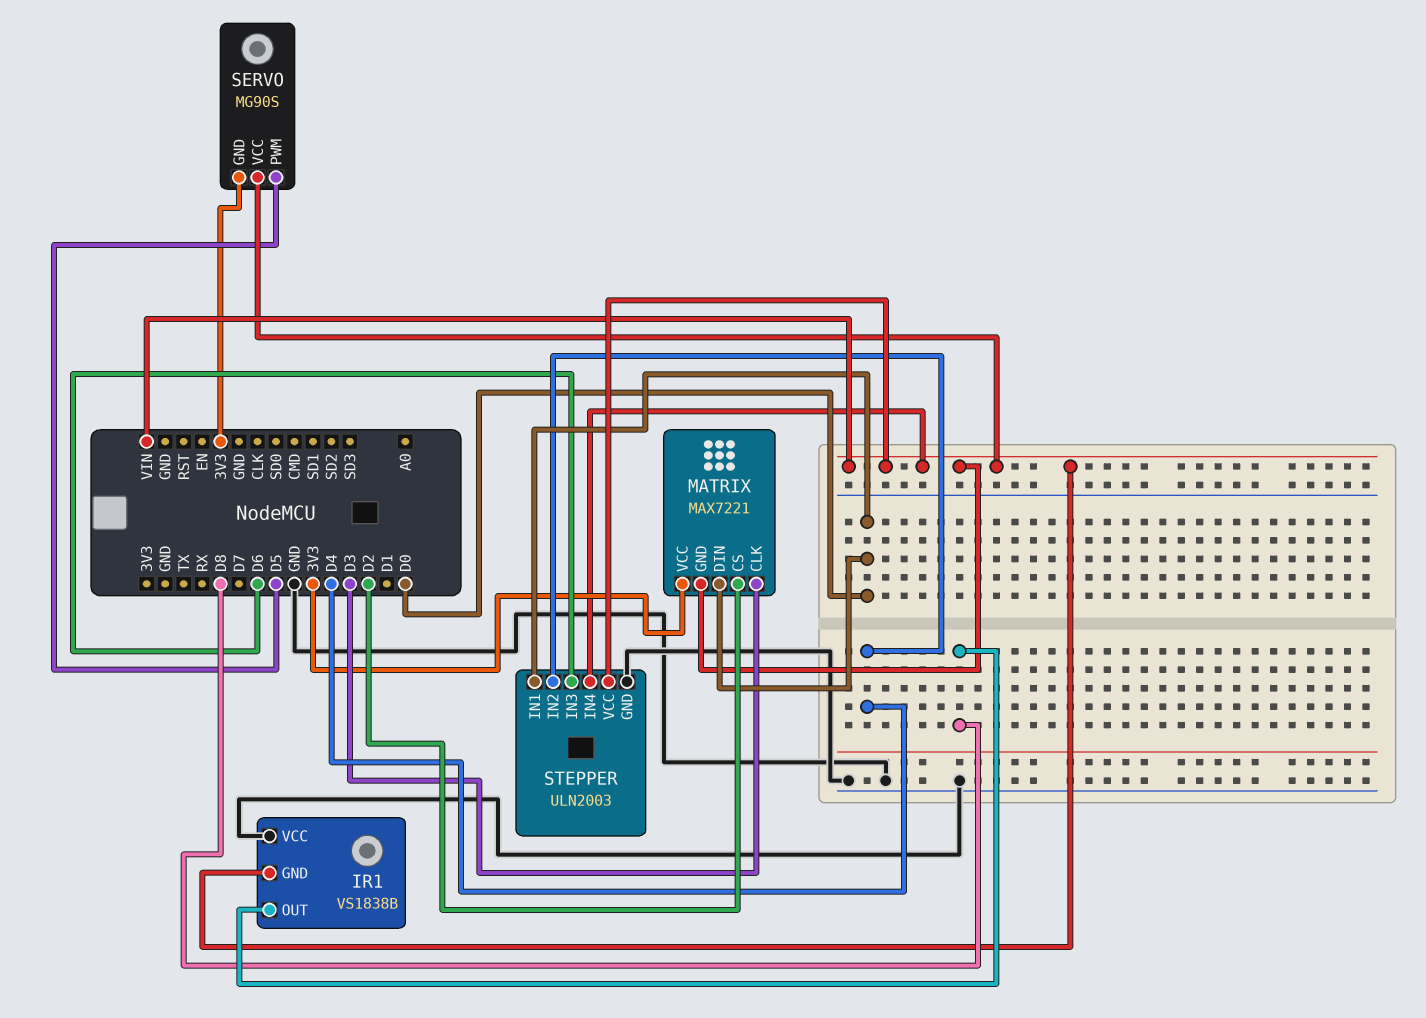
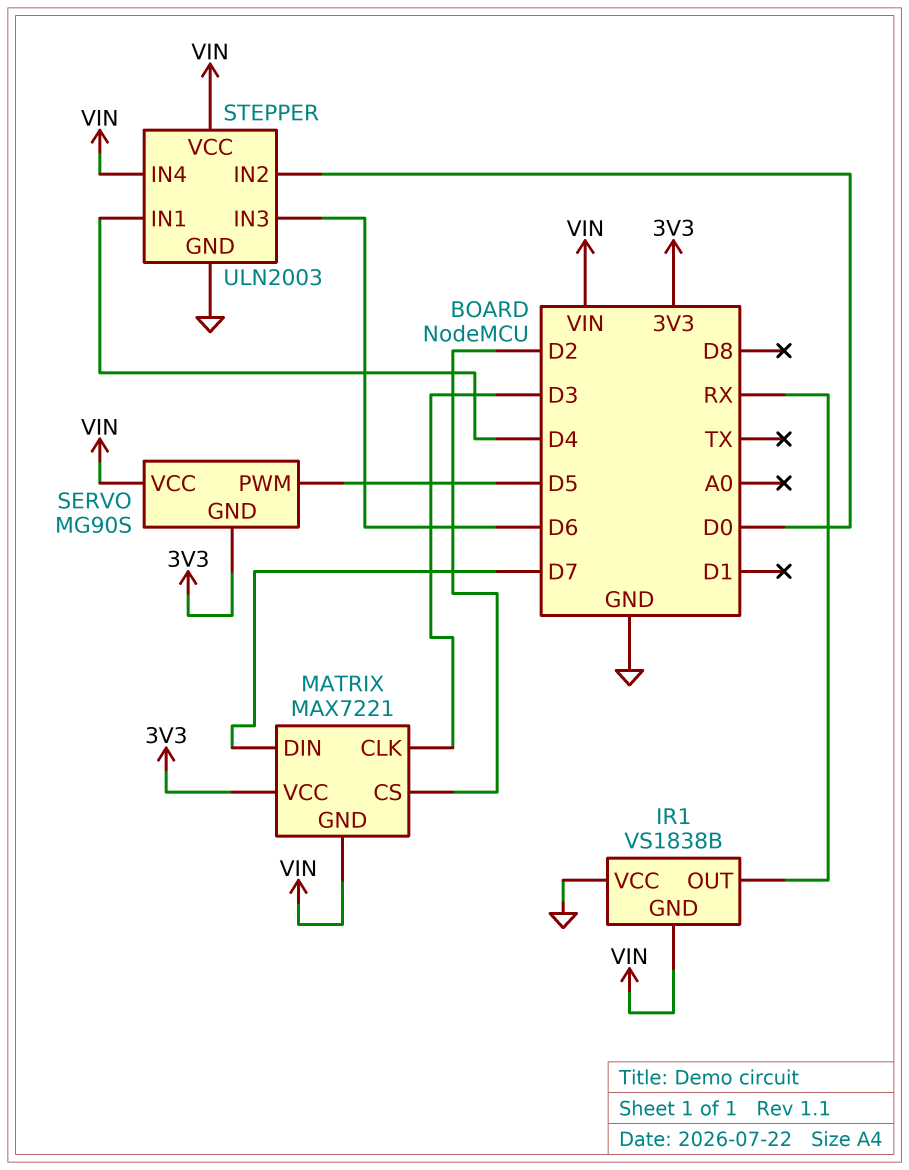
IR1 pin OUT: D8 -> RX
MATRIX pin DIN: D0 -> D7
STEPPER pin IN1: D0 -> D4
STEPPER pin IN2: D4 -> D0

